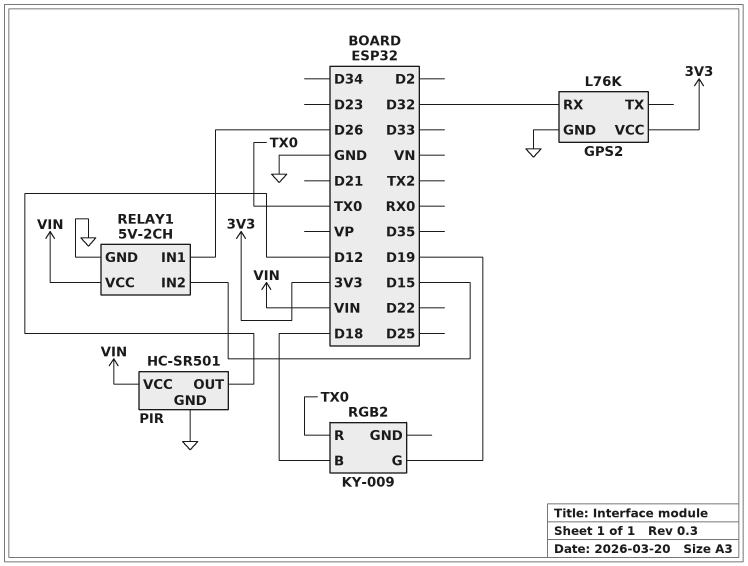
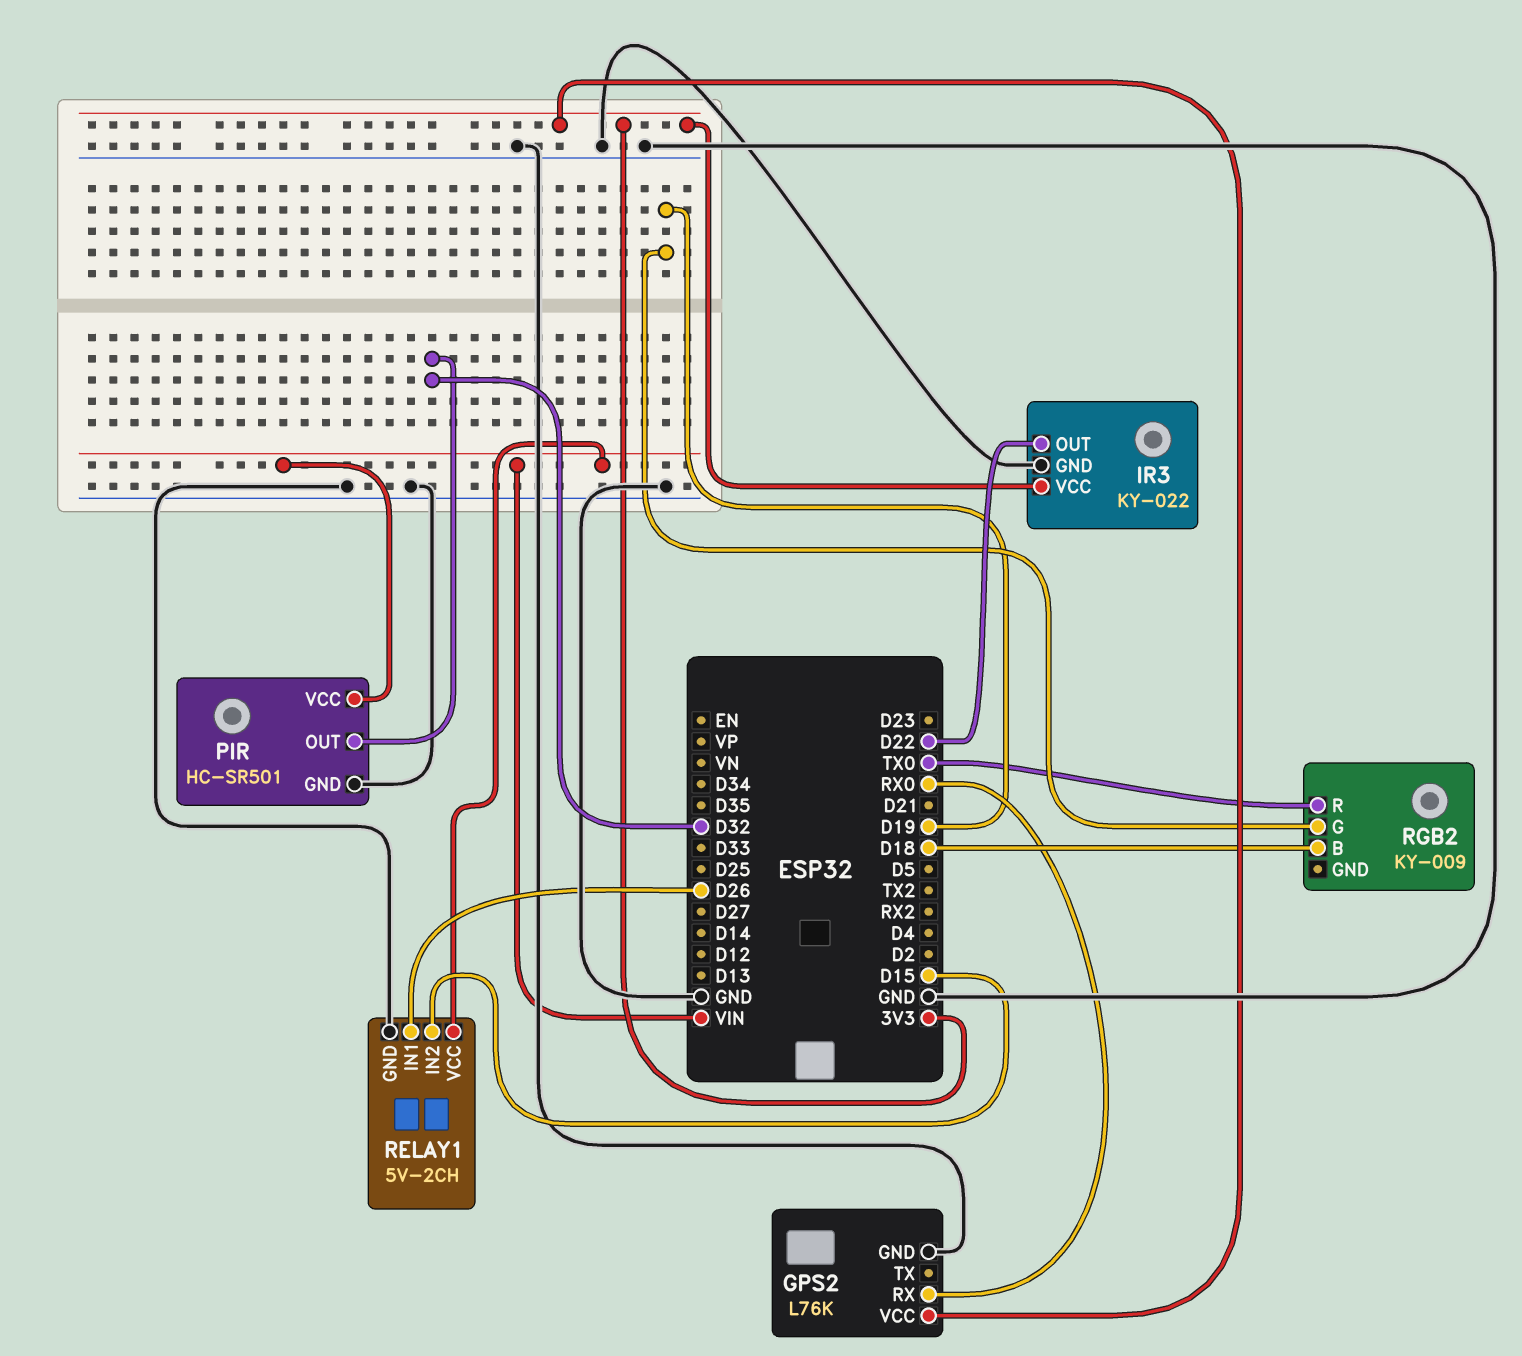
GPS2 pin RX: D32 -> RX0
IR3: none -> KY-022
IR3 pin GND: none -> GND
IR3 pin OUT: none -> D22
IR3 pin VCC: none -> 3V3
PIR pin OUT: D12 -> D32

